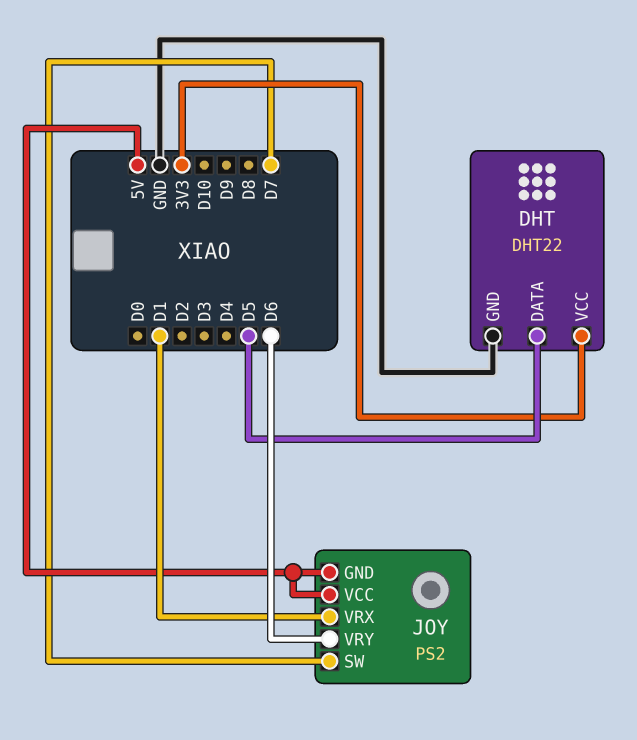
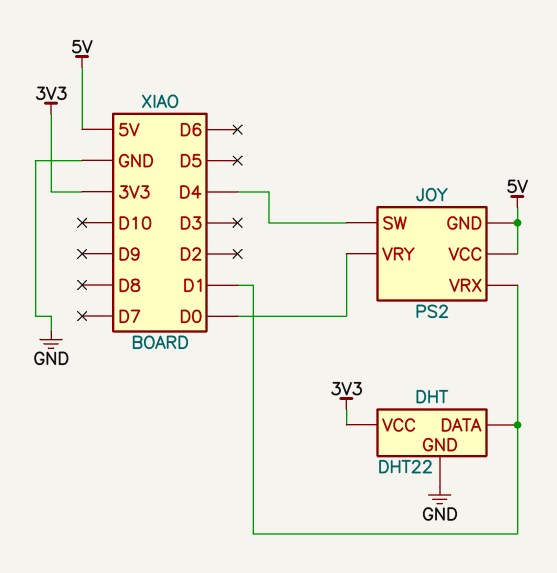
DHT pin DATA: D5 -> D1
JOY pin SW: D7 -> D4
JOY pin VRY: D6 -> D0

